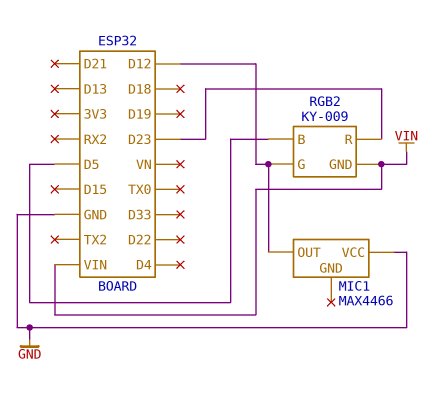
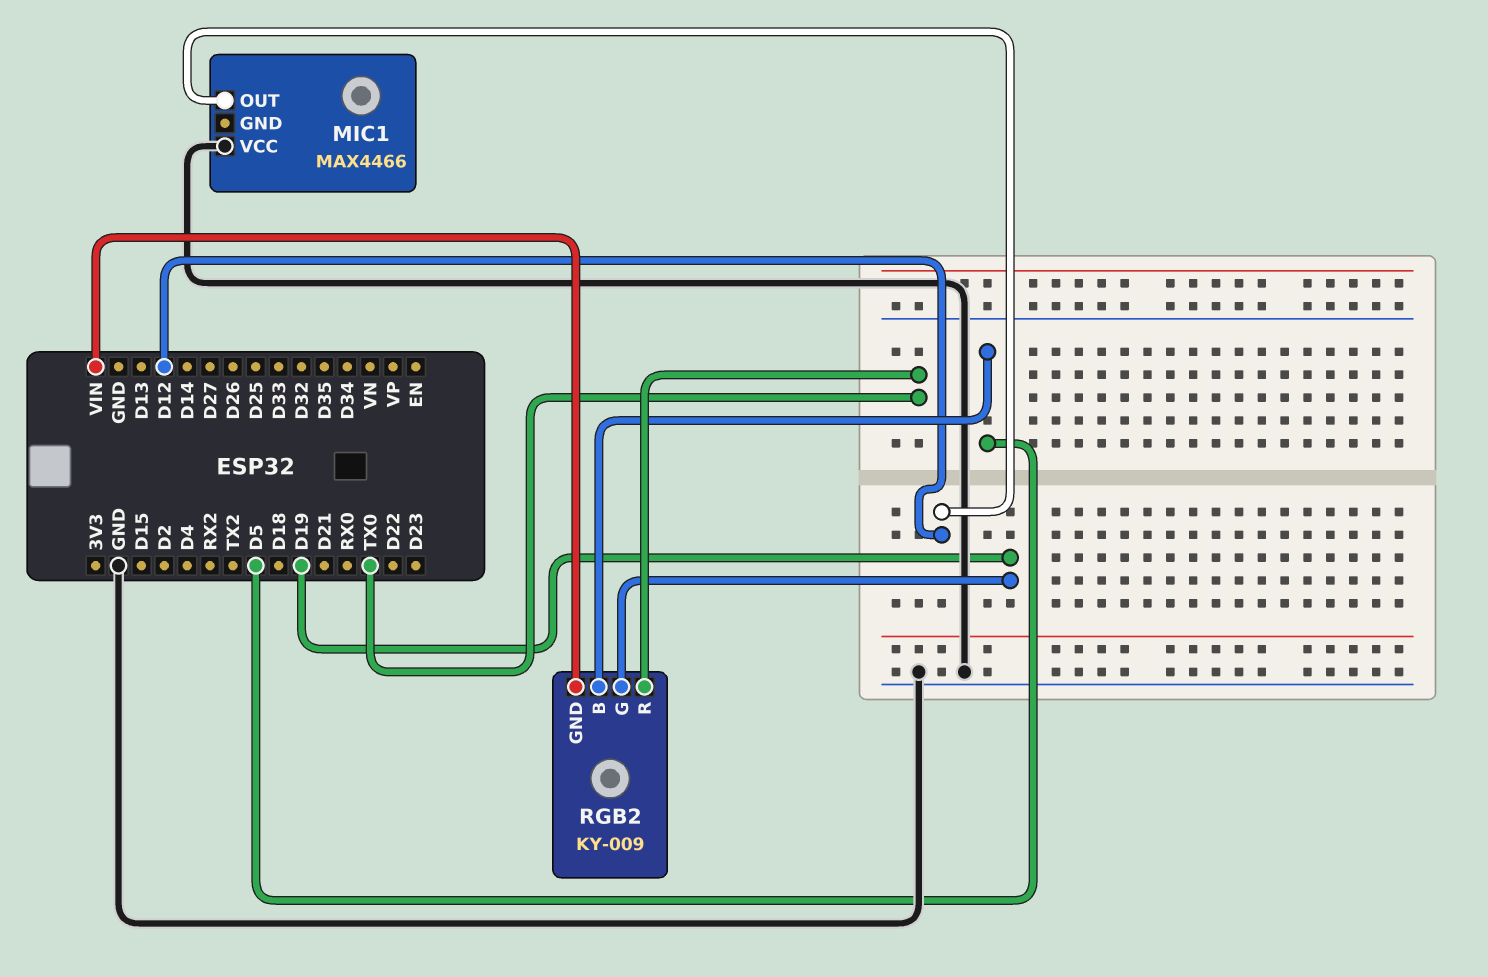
RGB2 pin G: D12 -> D19
RGB2 pin R: D23 -> TX0

